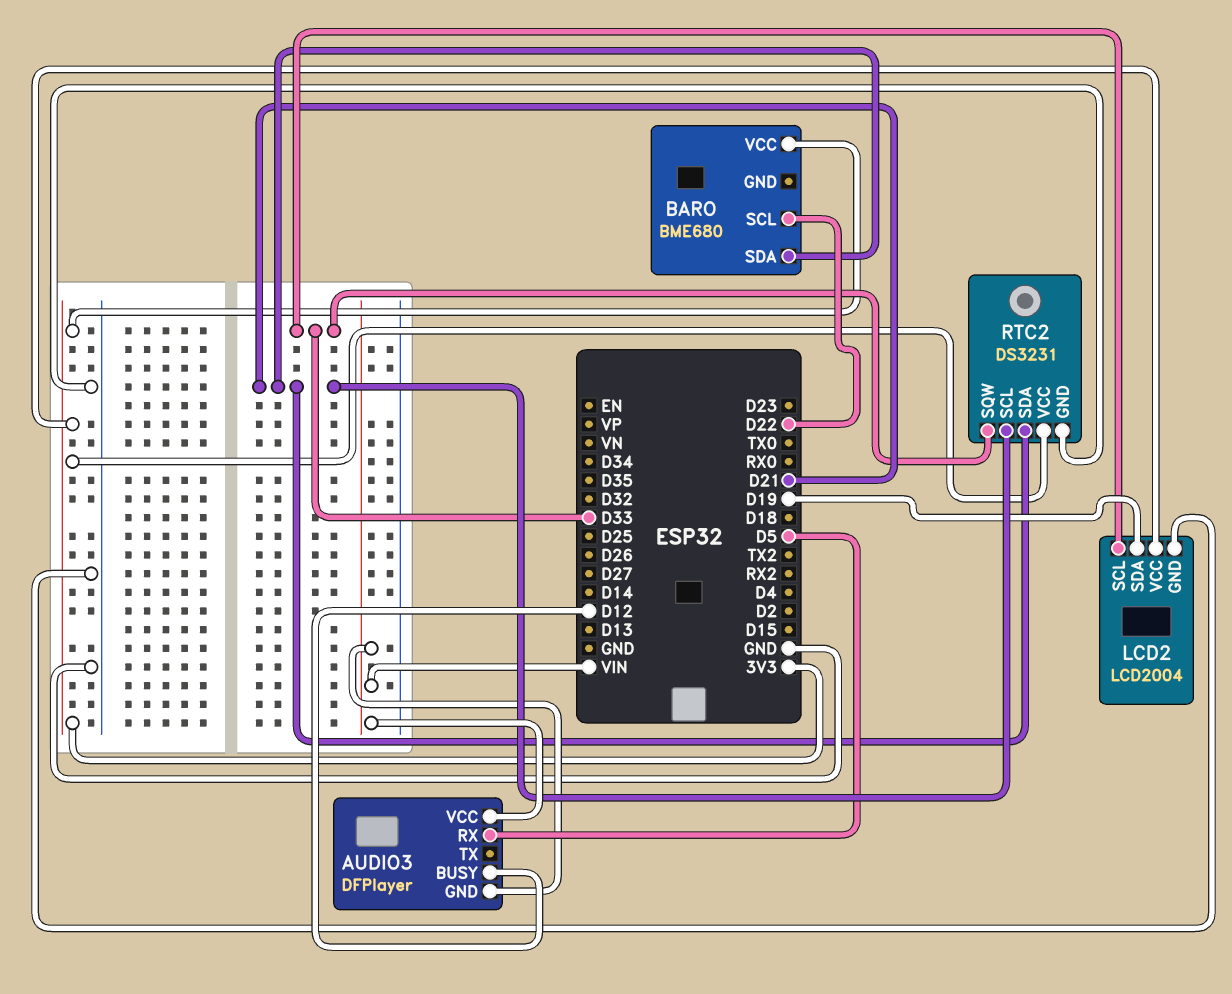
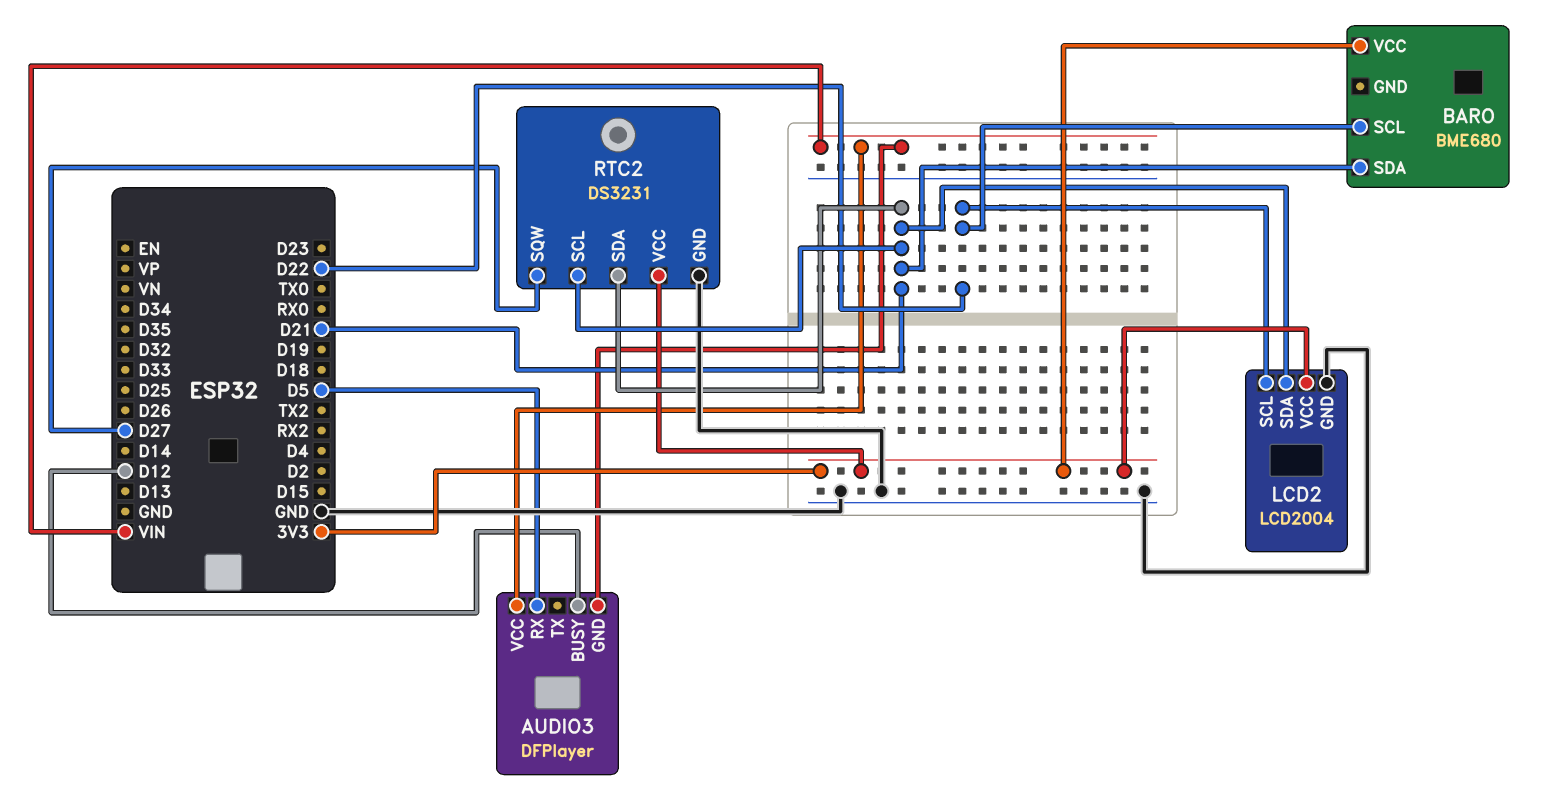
LCD2 pin SCL: D33 -> D22
LCD2 pin SDA: D19 -> D21
RTC2 pin SQW: D33 -> D27

